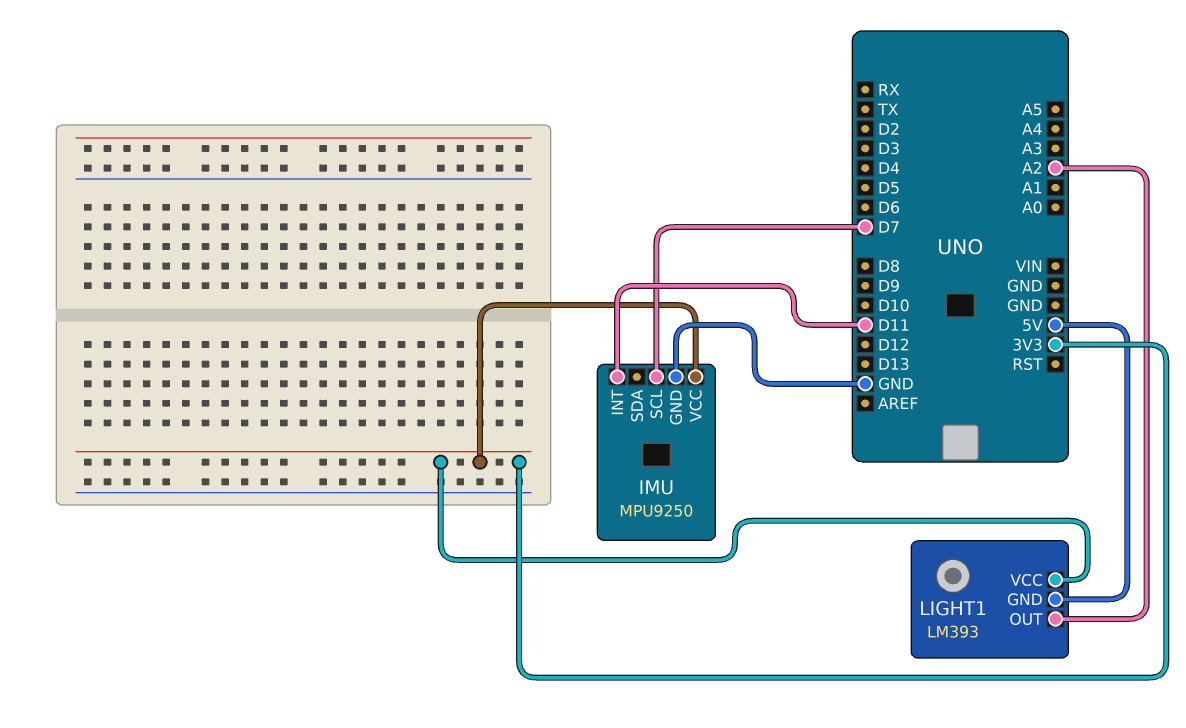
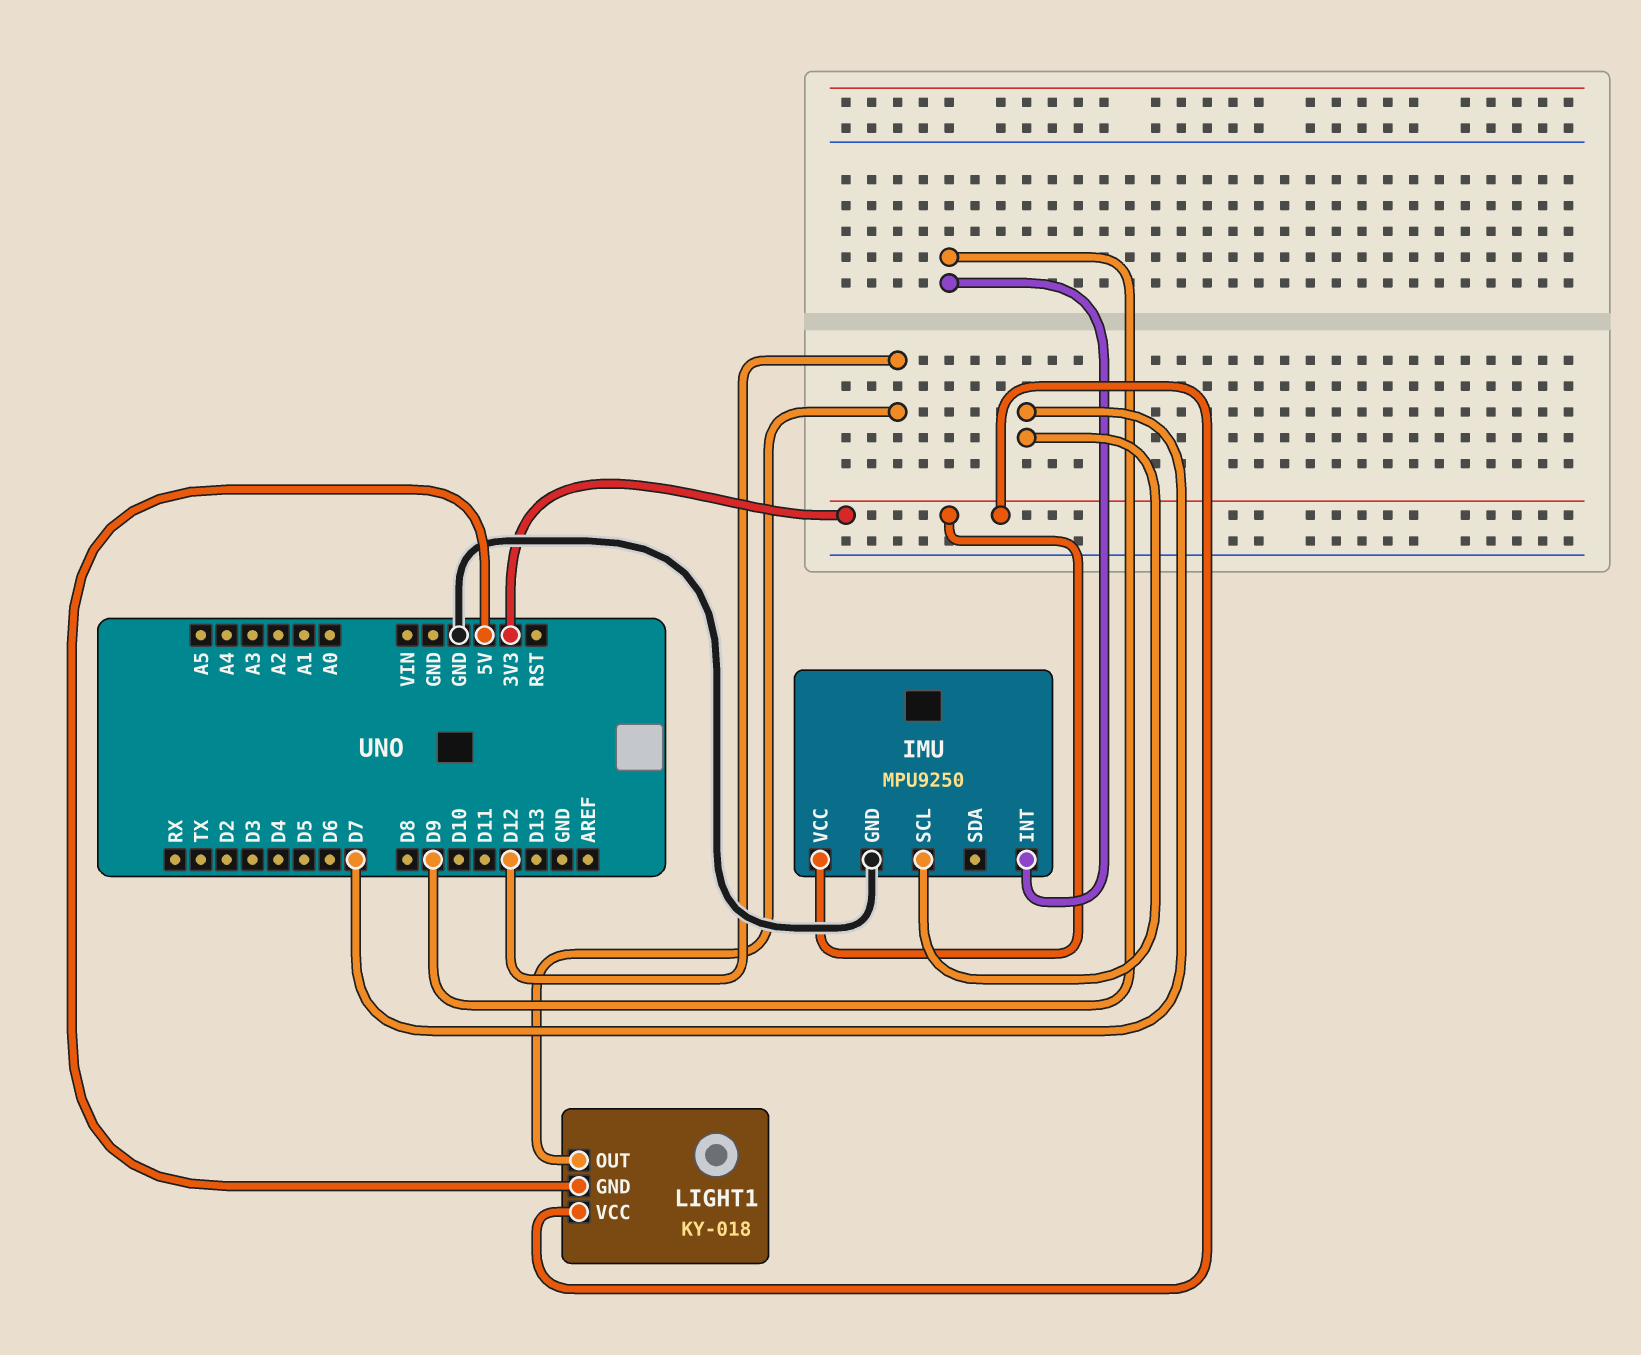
IMU pin INT: D11 -> D9
LIGHT1: LM393 -> KY-018
LIGHT1 pin OUT: A2 -> D12

